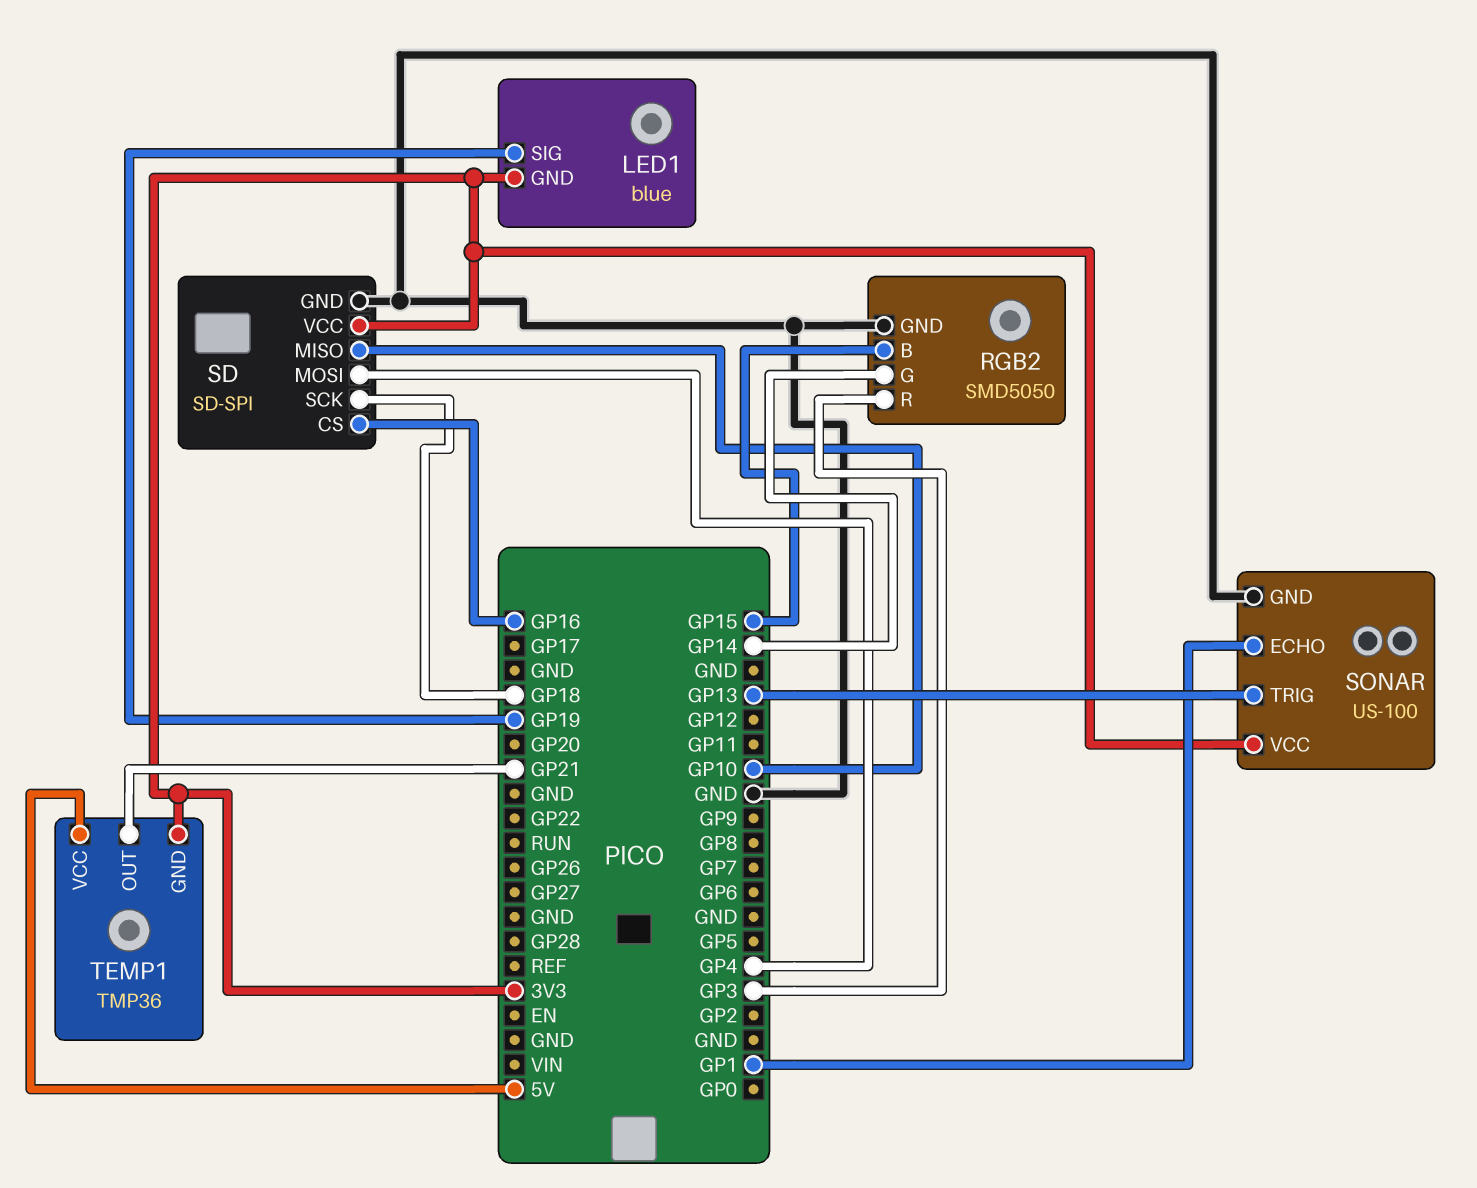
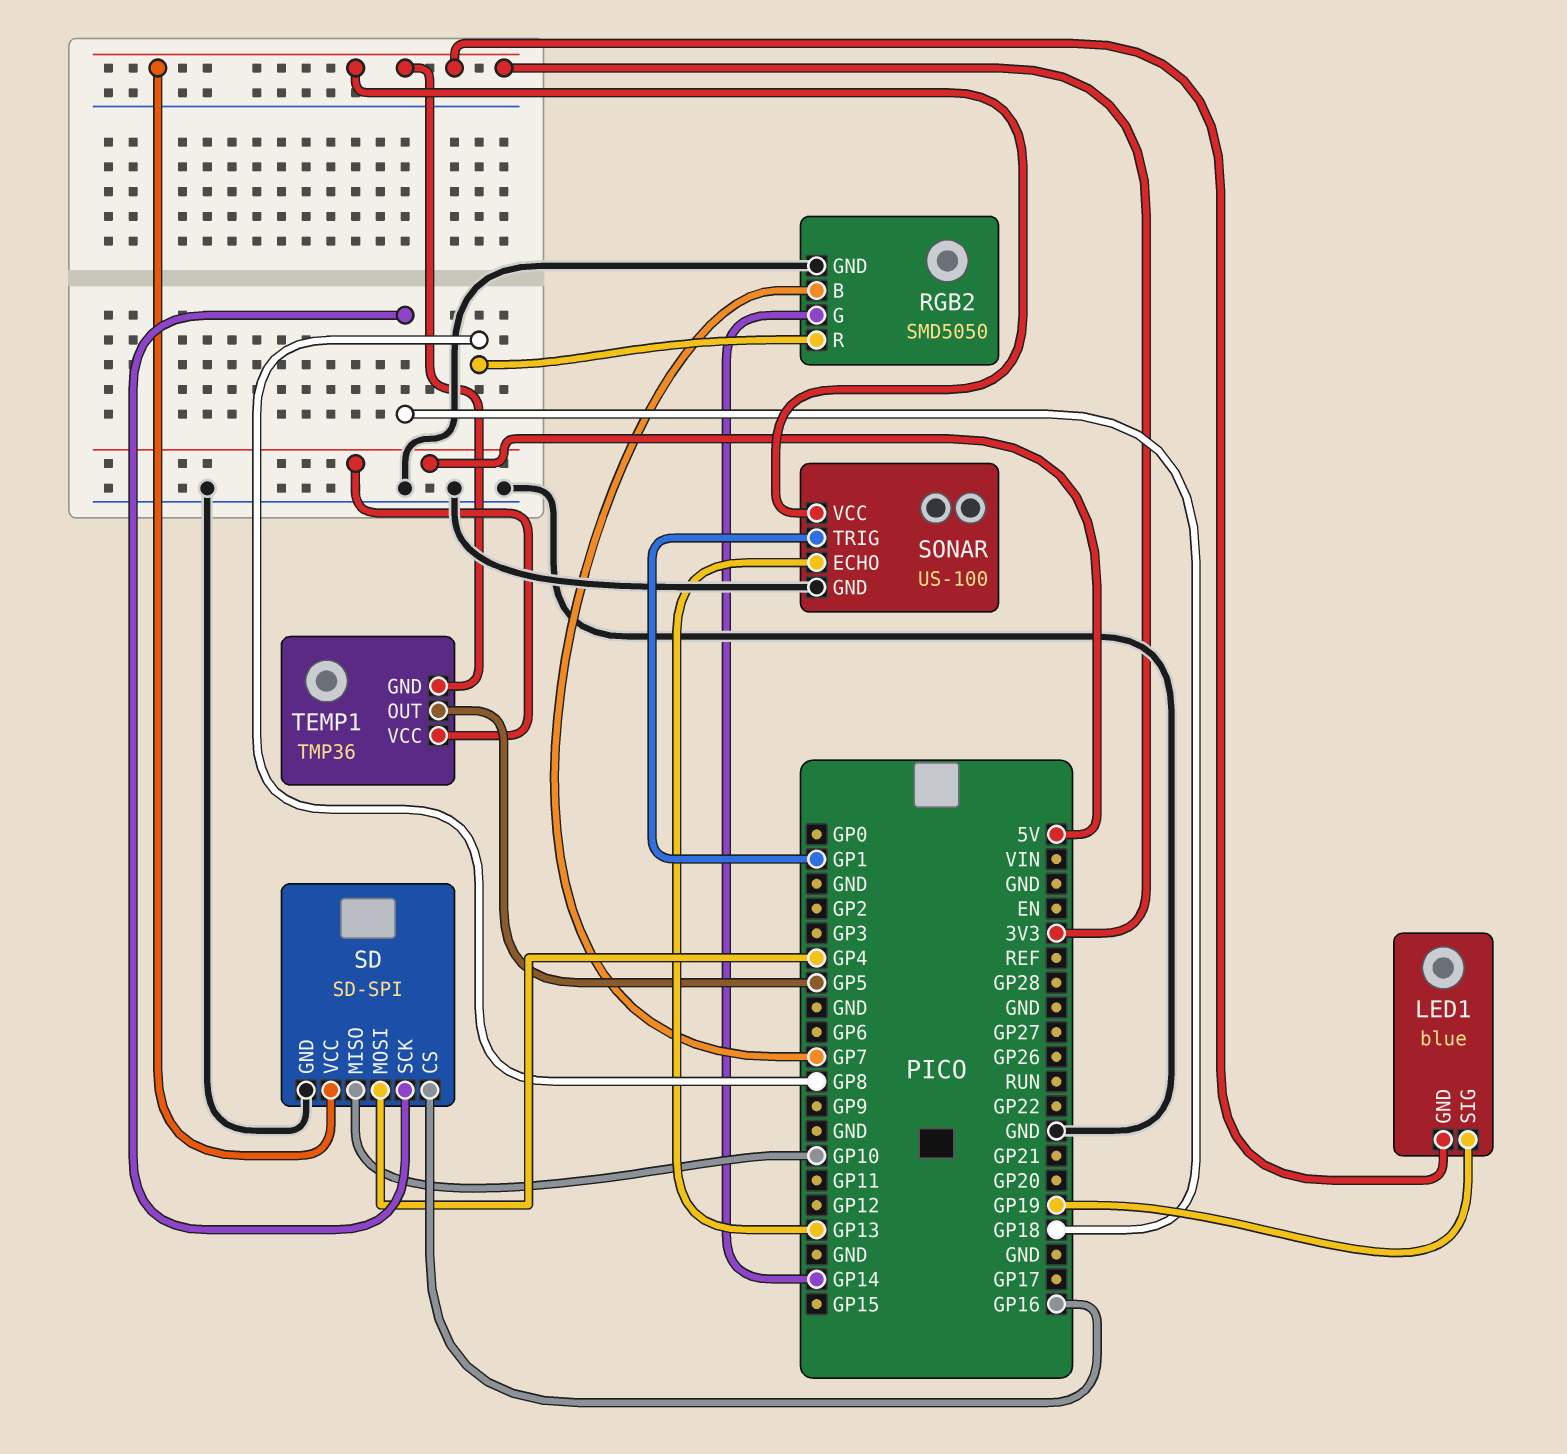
RGB2 pin B: GP15 -> GP7
RGB2 pin R: GP3 -> GP8
SONAR pin ECHO: GP1 -> GP13
SONAR pin TRIG: GP13 -> GP1
TEMP1 pin OUT: GP21 -> GP5

